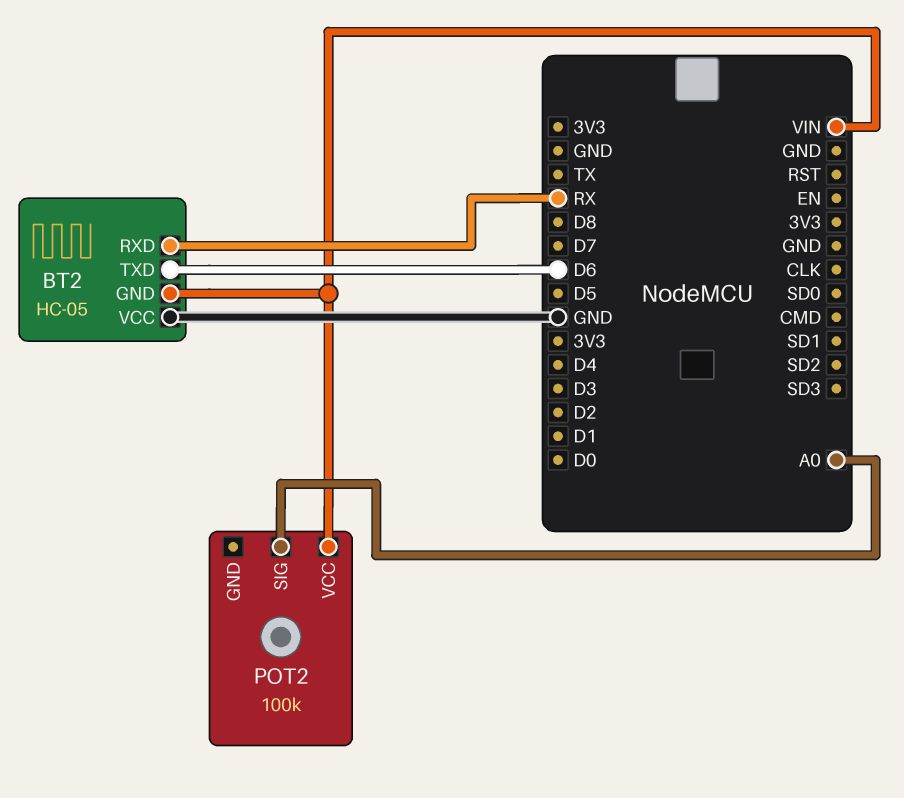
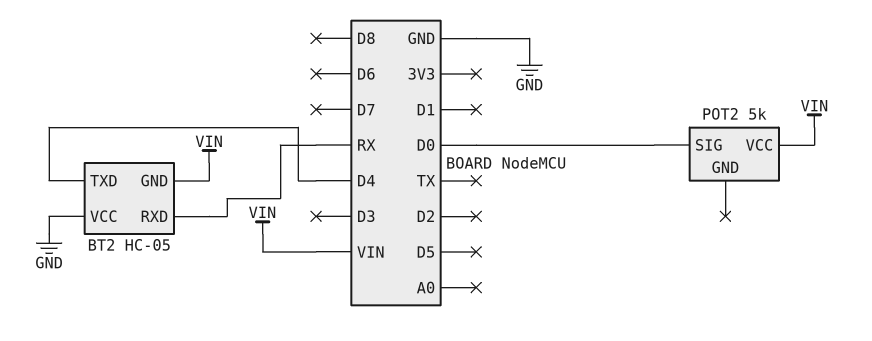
BT2 pin TXD: D6 -> D4
POT2: 100k -> 5k
POT2 pin SIG: A0 -> D0

